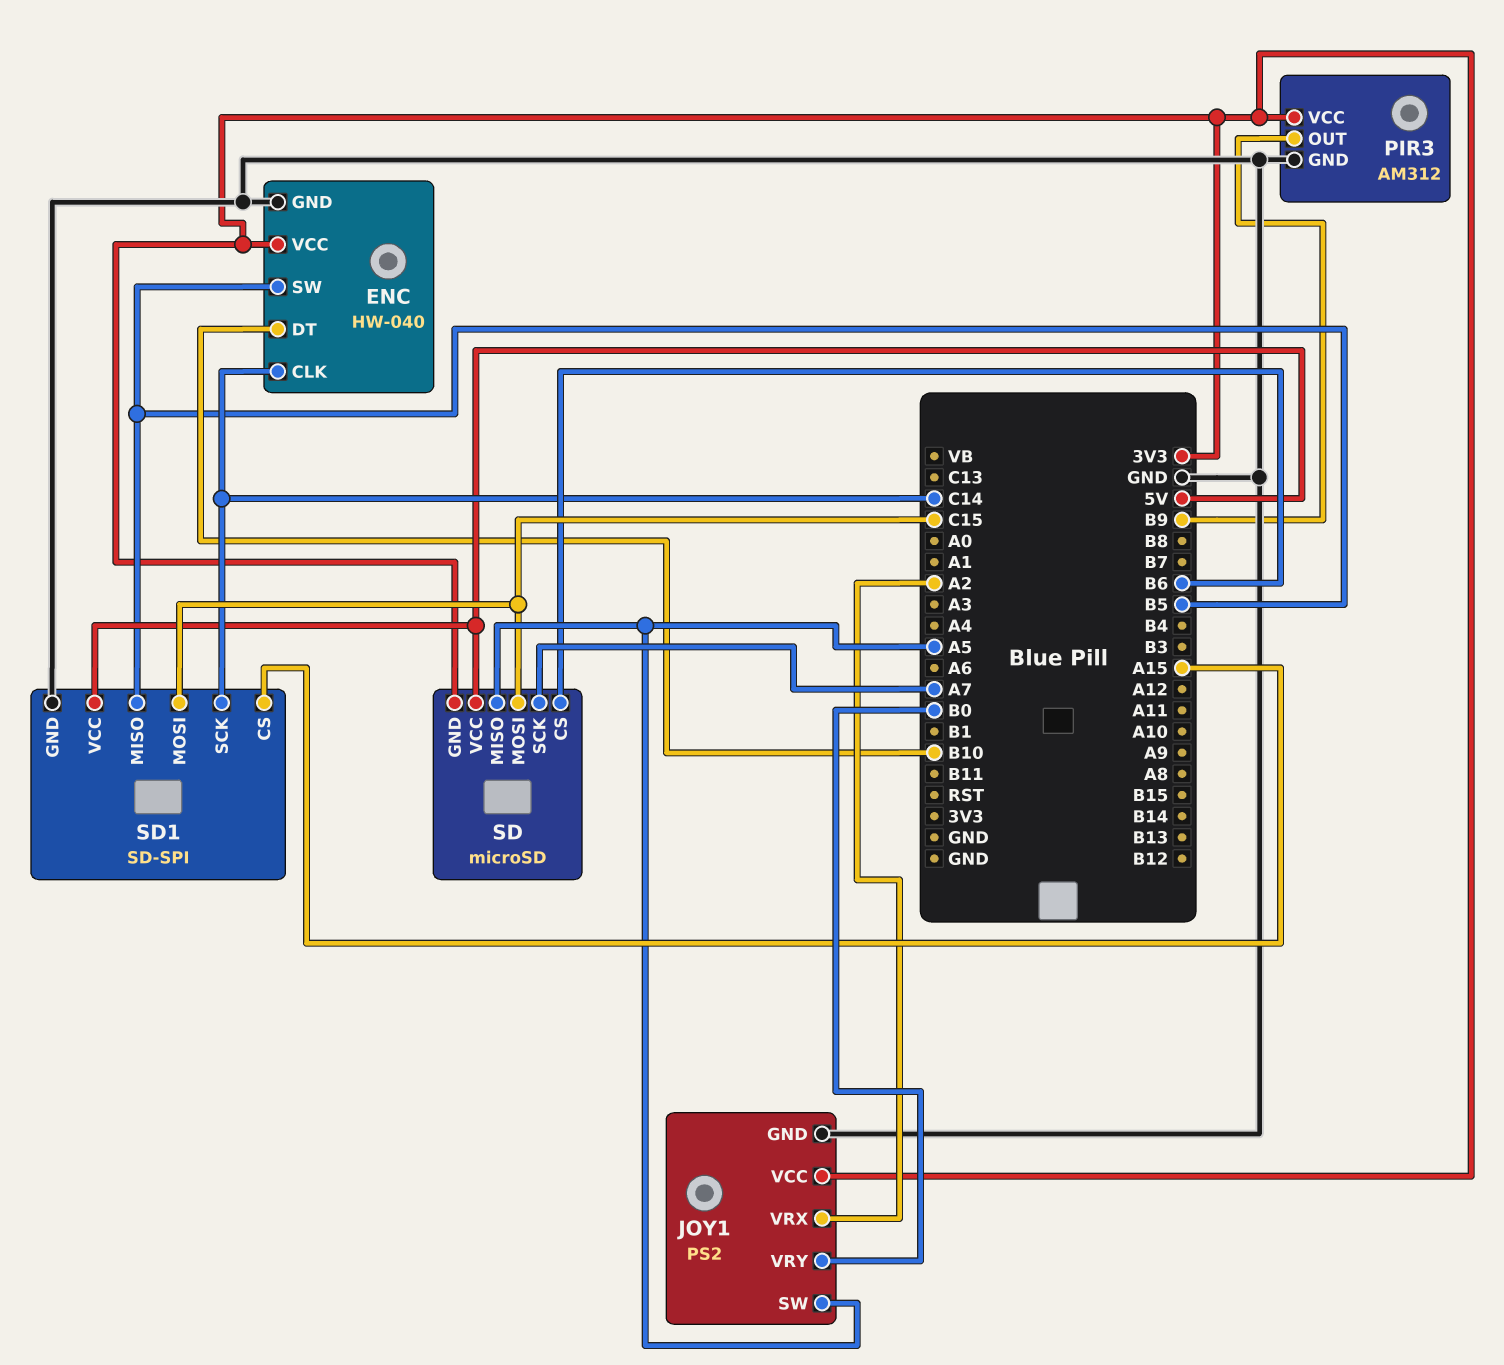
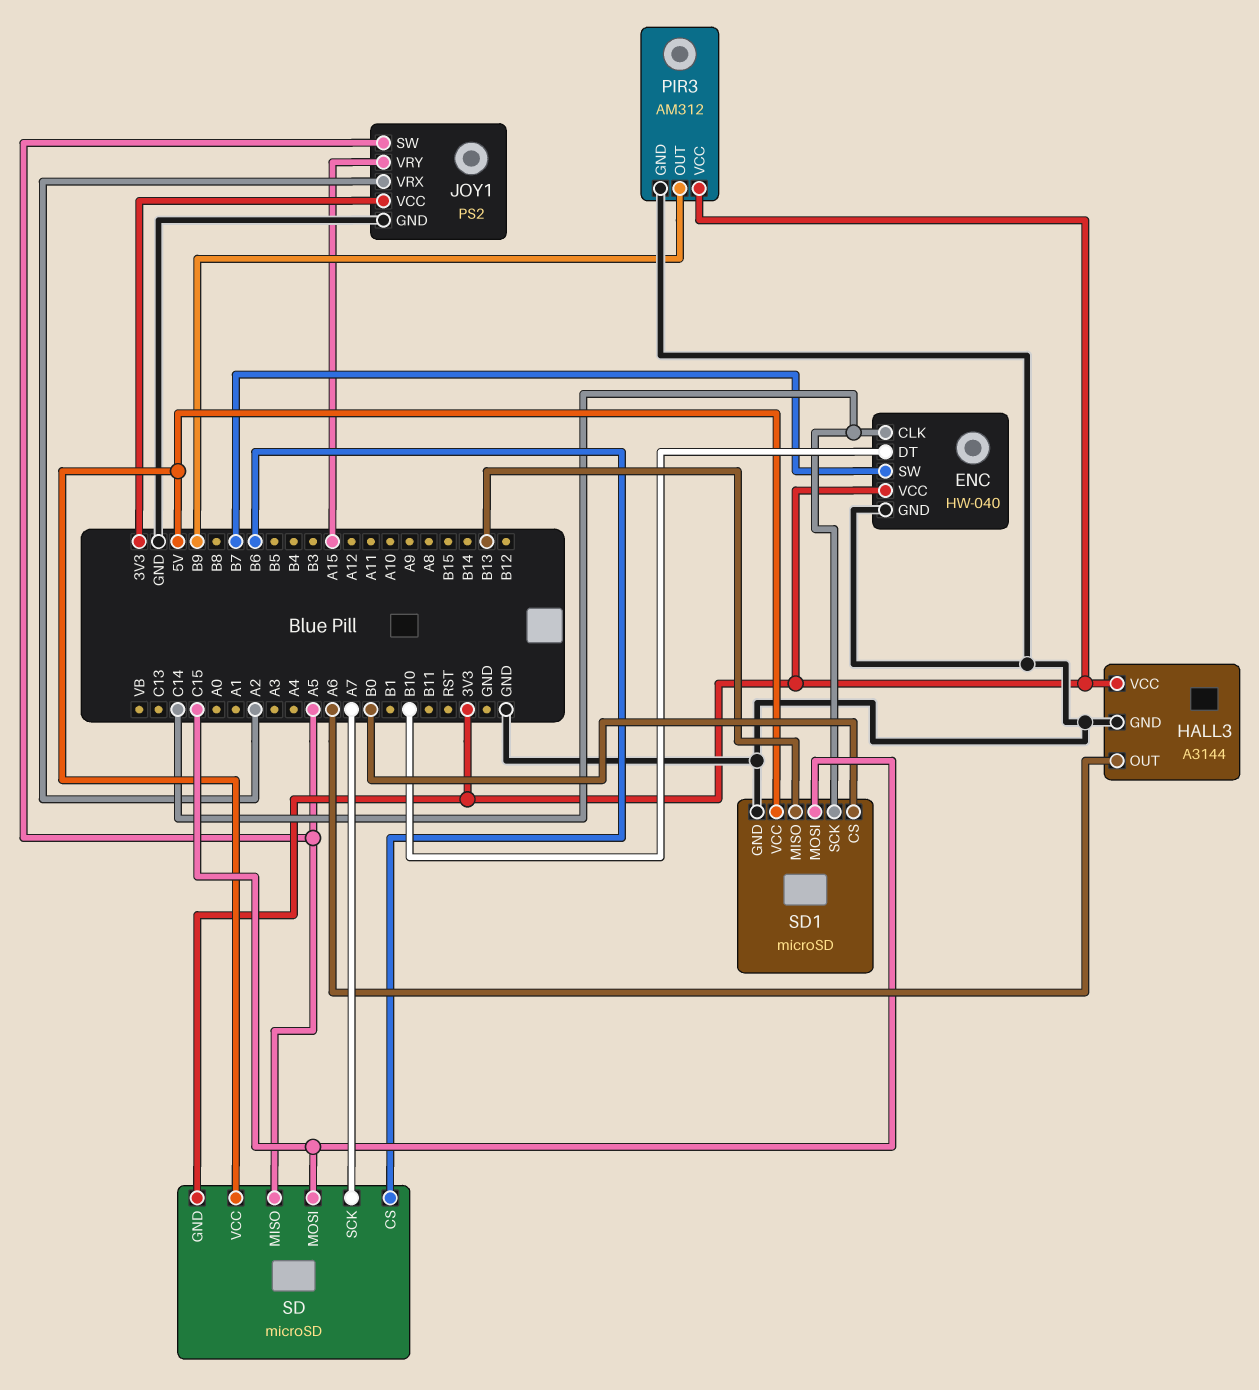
ENC pin SW: B5 -> B7
HALL3: none -> A3144
HALL3 pin GND: none -> GND
HALL3 pin OUT: none -> A6
HALL3 pin VCC: none -> 3V3
JOY1 pin VRY: B0 -> A15
SD1: SD-SPI -> microSD
SD1 pin CS: A15 -> B0
SD1 pin MISO: B5 -> B13

